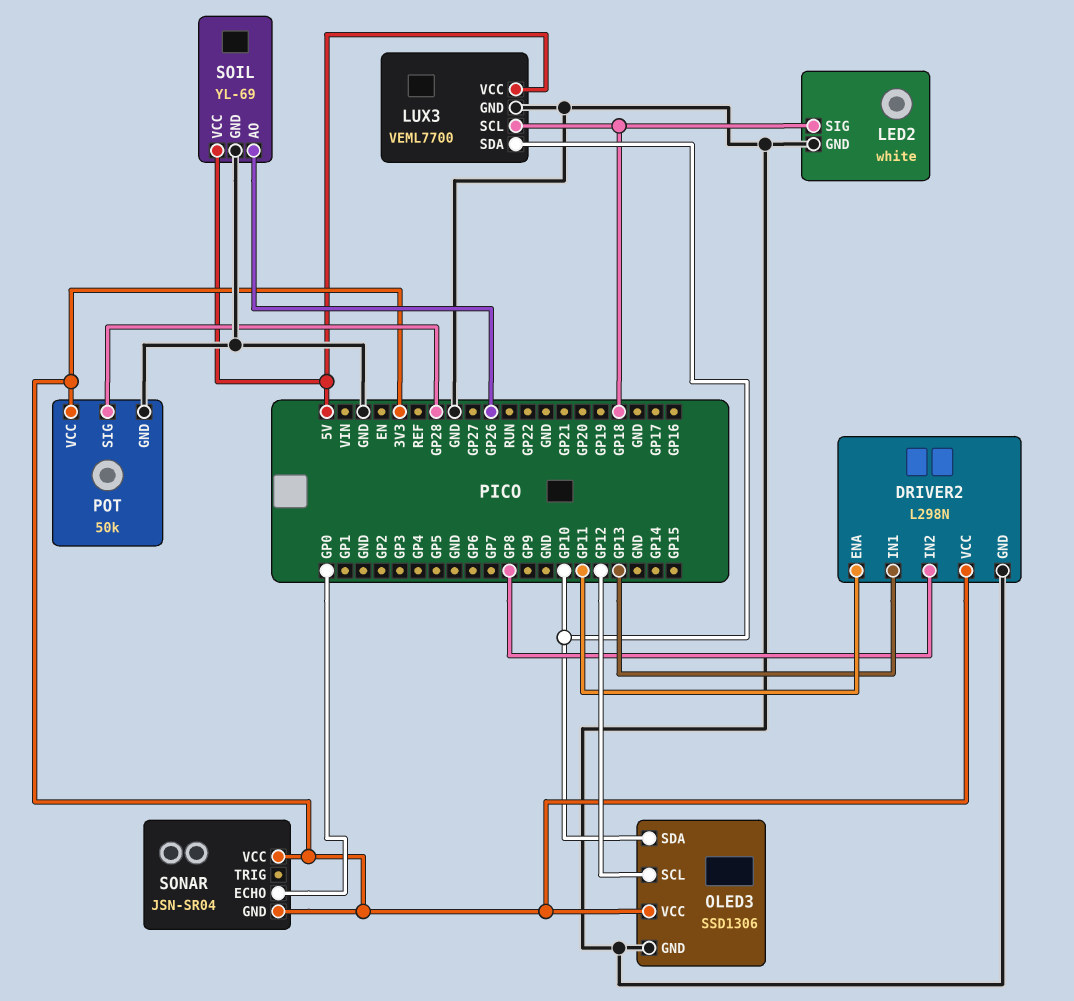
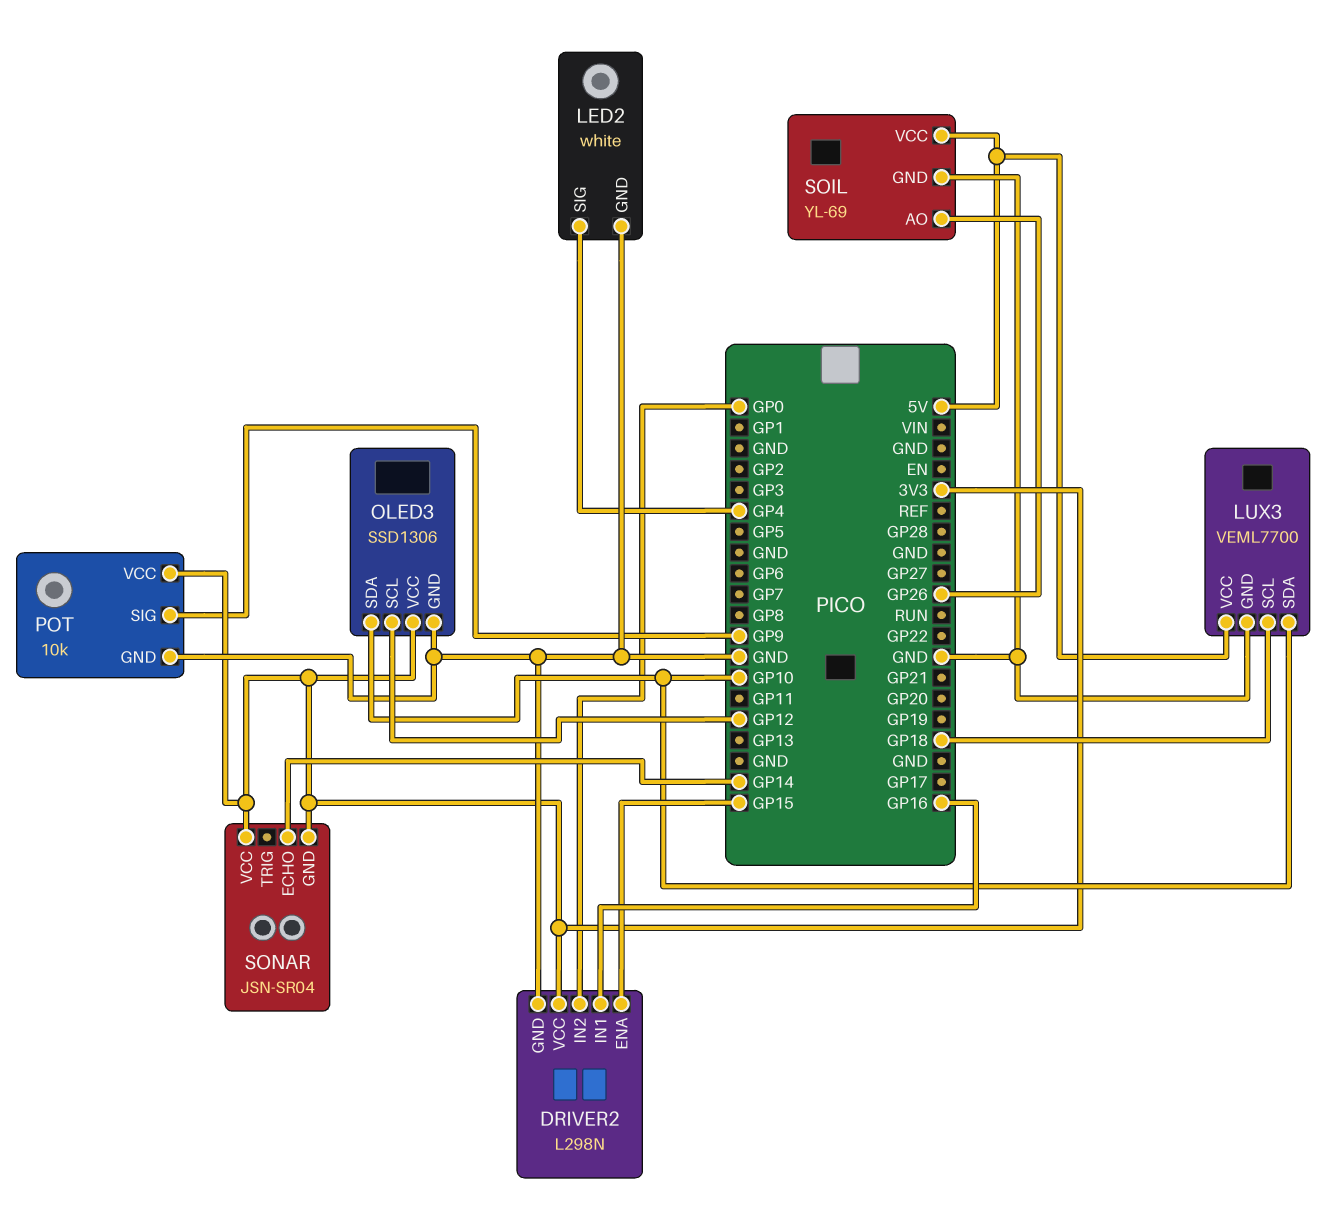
DRIVER2 pin ENA: GP11 -> GP15
DRIVER2 pin IN1: GP13 -> GP16
DRIVER2 pin IN2: GP8 -> GP0
LED2 pin SIG: GP18 -> GP4
POT: 50k -> 10k
POT pin SIG: GP28 -> GP9
SONAR pin ECHO: GP0 -> GP14

